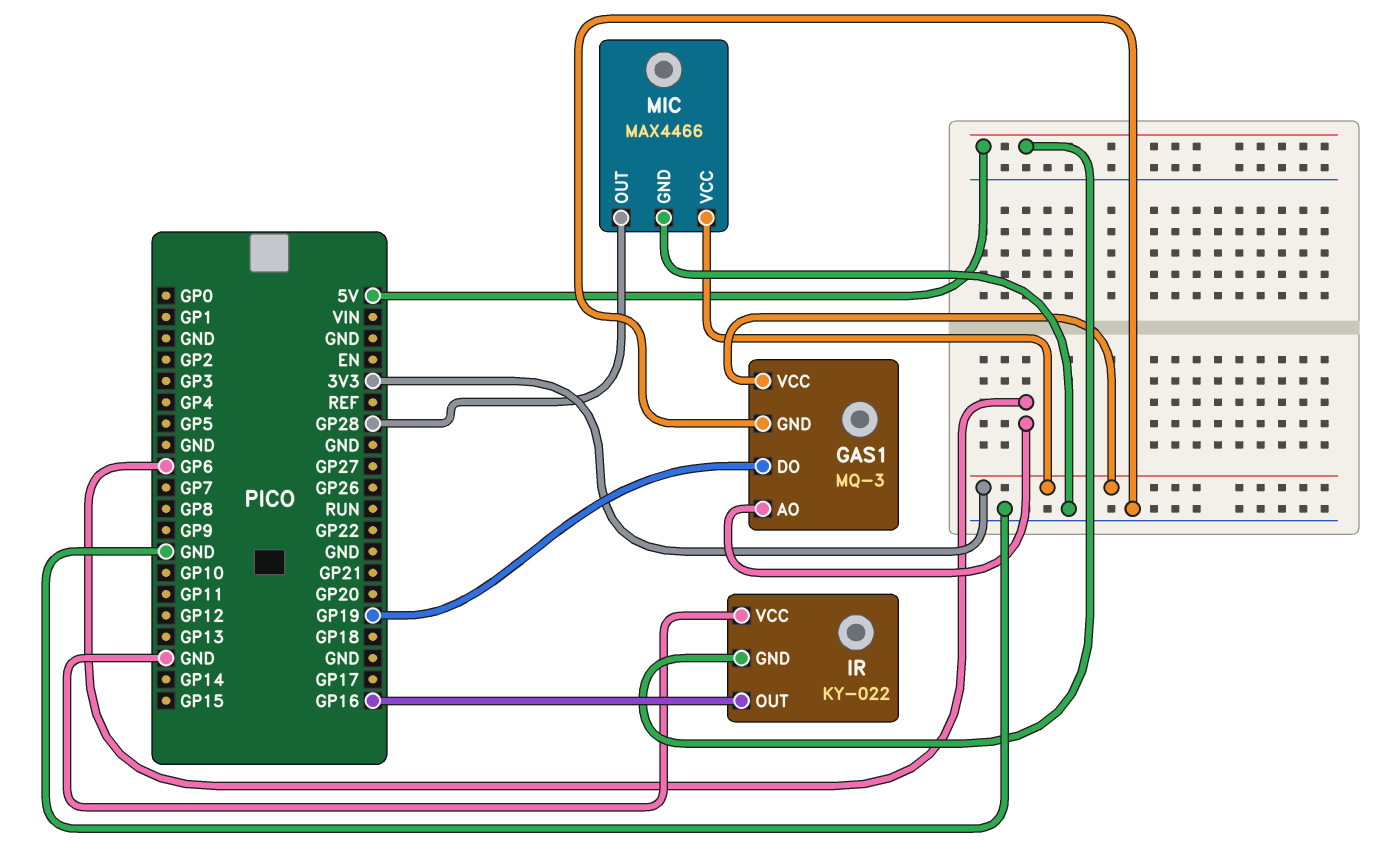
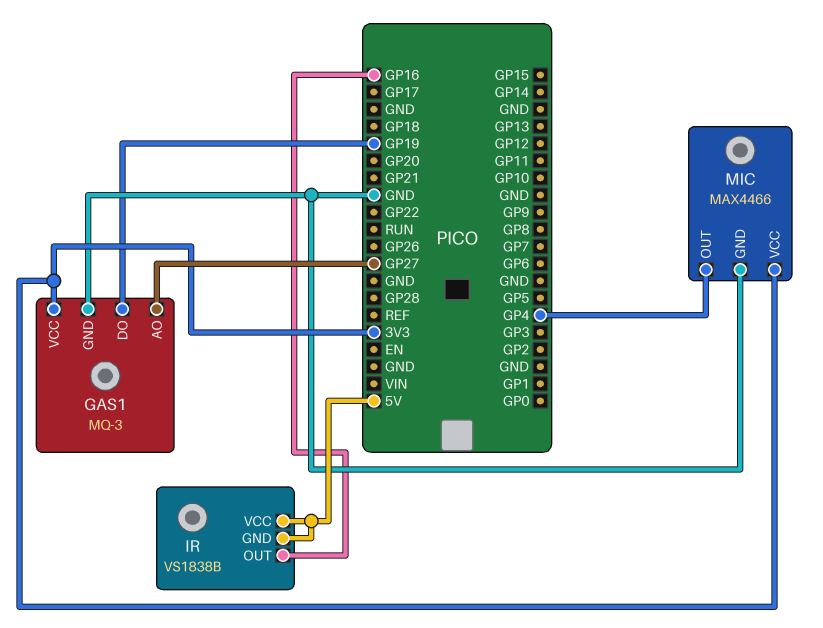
GAS1 pin AO: GP6 -> GP27
IR: KY-022 -> VS1838B
IR pin VCC: GND -> 5V
MIC pin OUT: GP28 -> GP4

